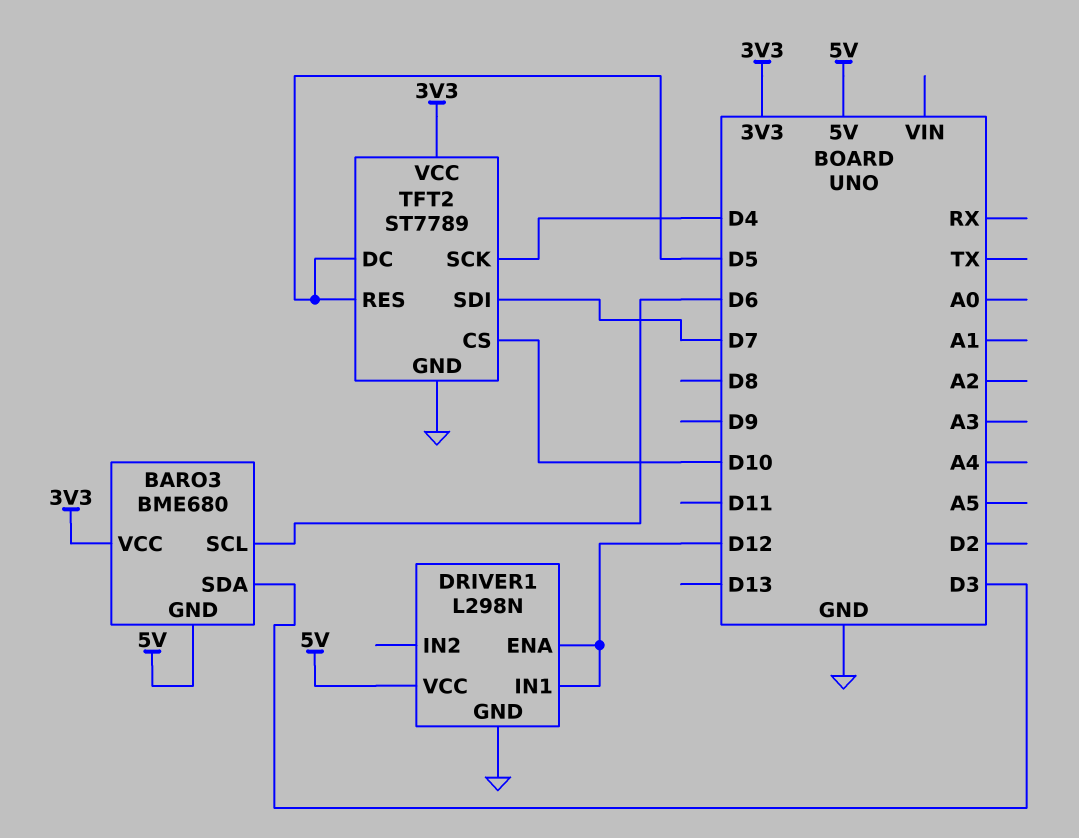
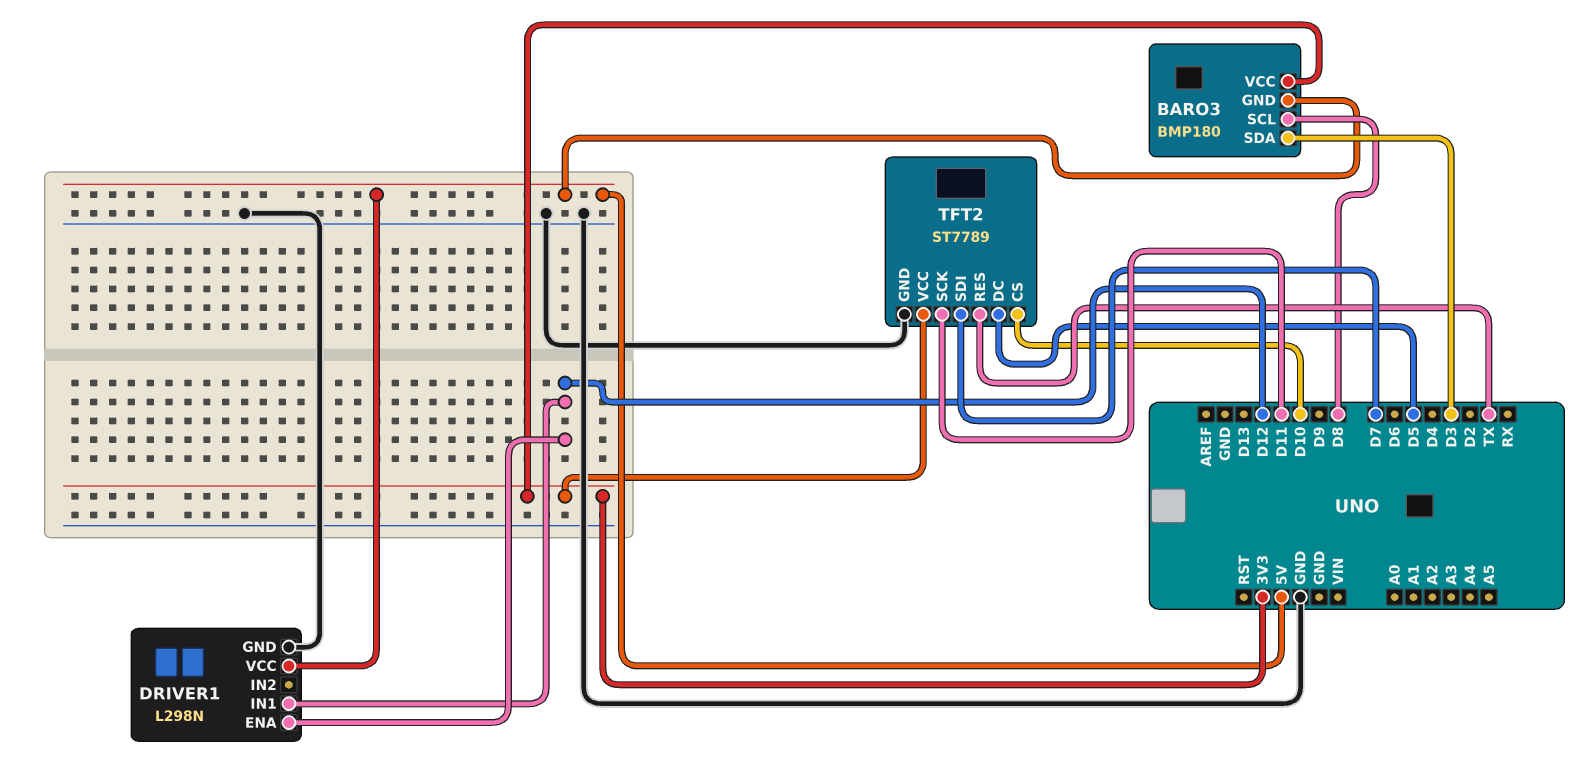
BARO3: BME680 -> BMP180
BARO3 pin SCL: D6 -> D8
TFT2 pin RES: D5 -> TX
TFT2 pin SCK: D4 -> D11

